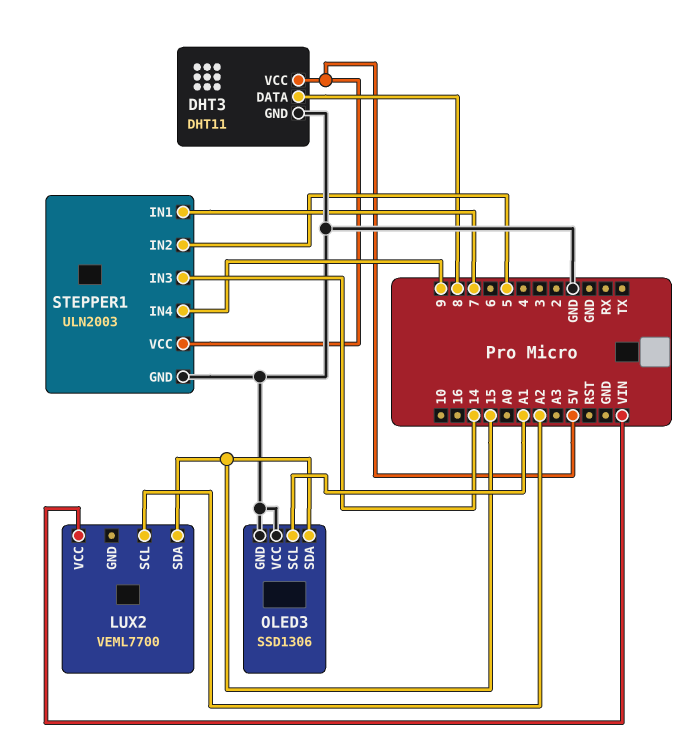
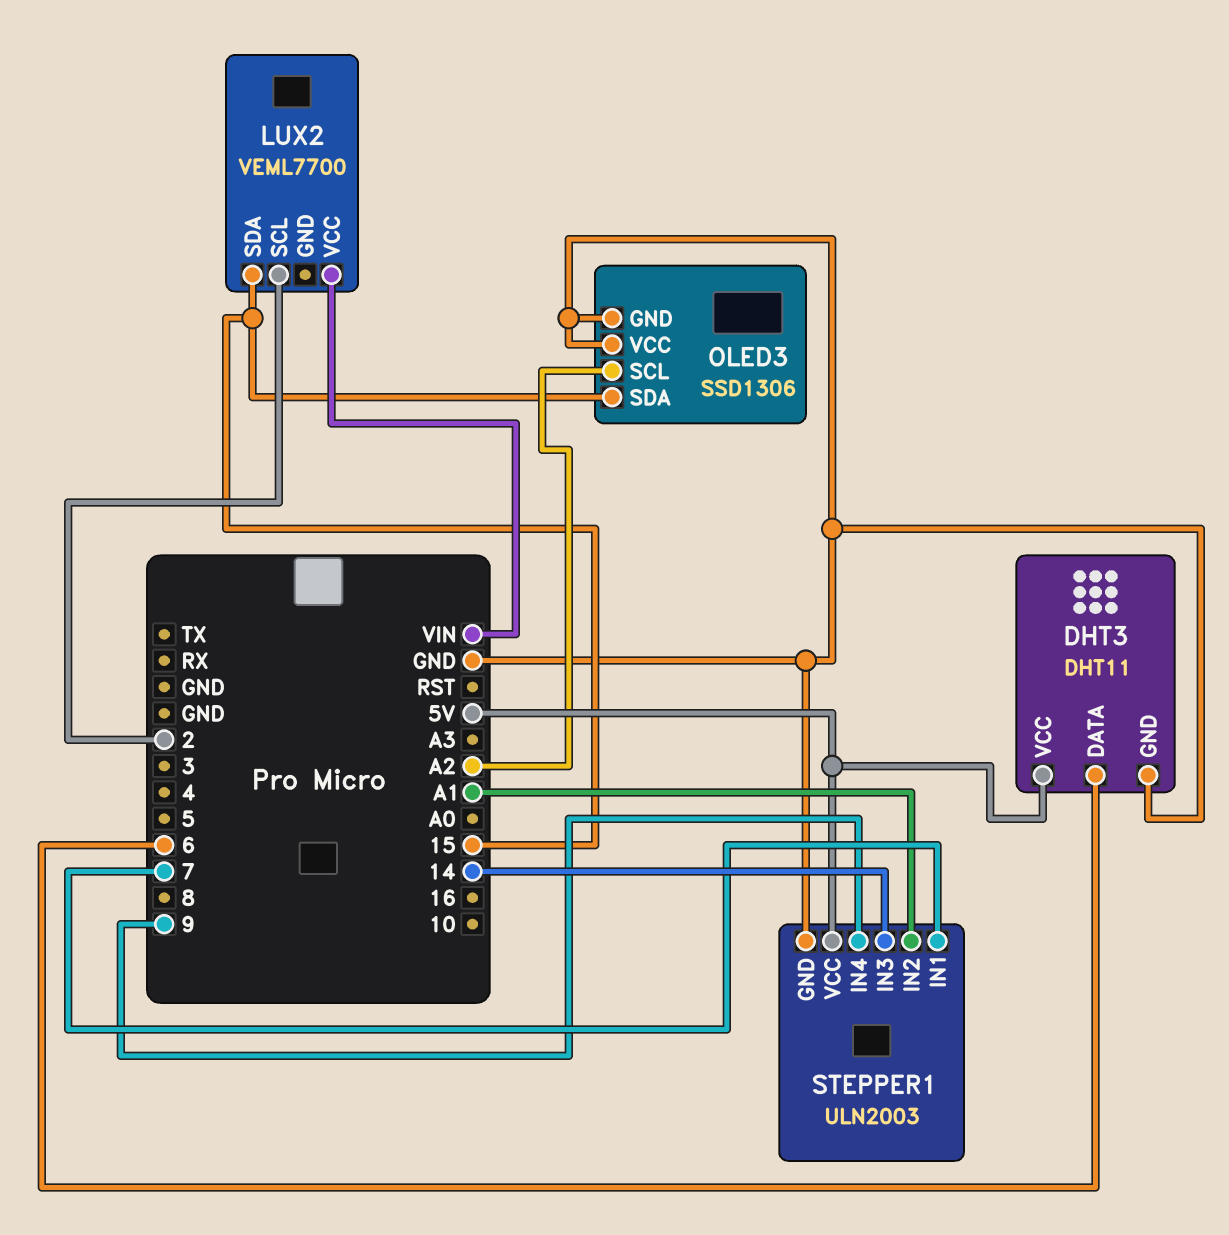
DHT3 pin DATA: 8 -> 6
LUX2 pin SCL: A2 -> 2
OLED3 pin SCL: A1 -> A2
STEPPER1 pin IN2: 5 -> A1

